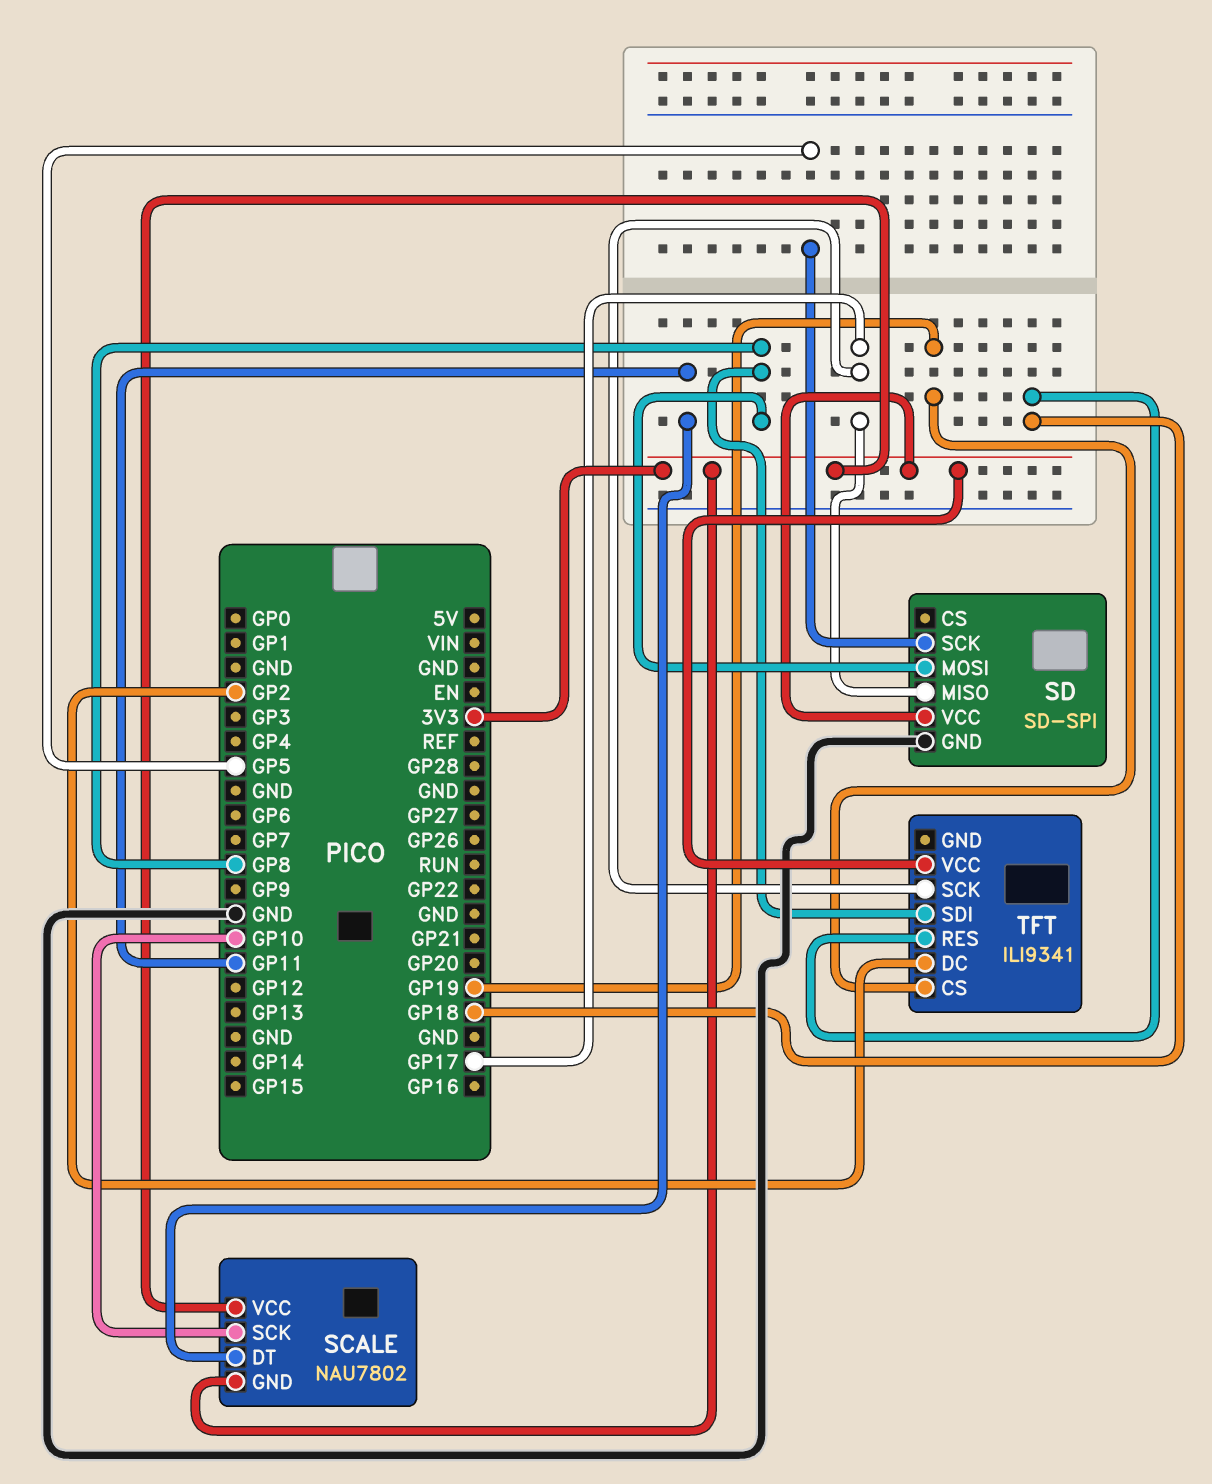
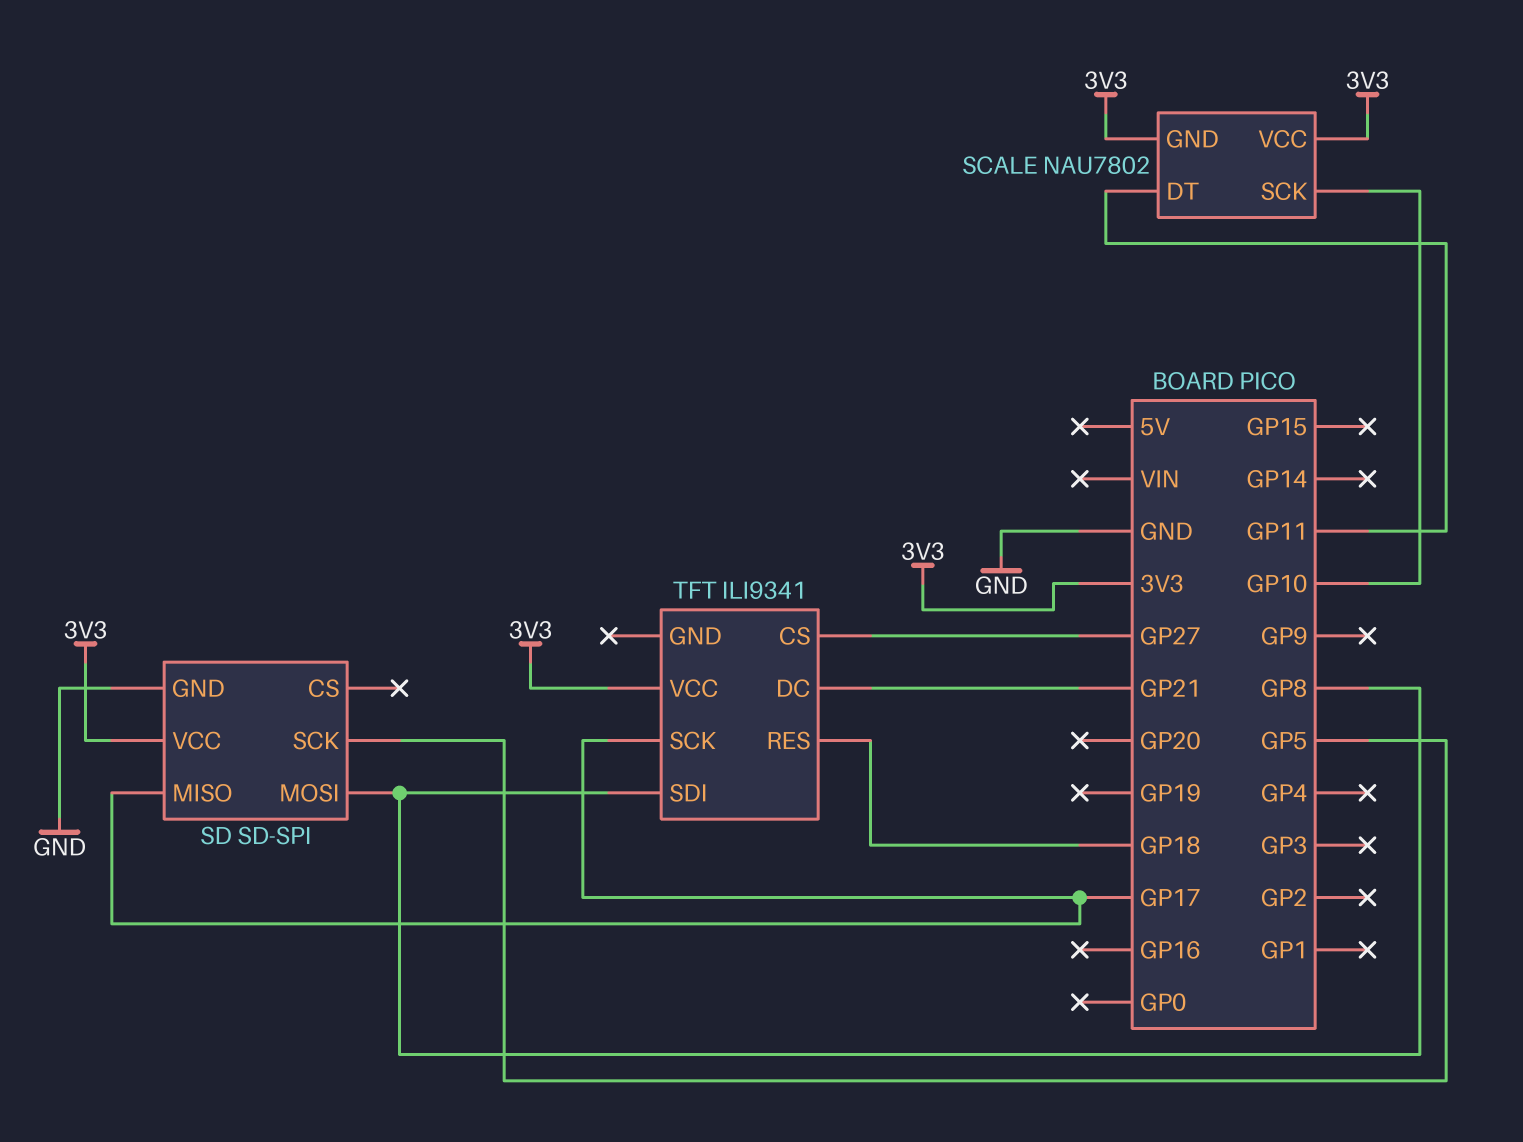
TFT pin CS: GP19 -> GP27
TFT pin DC: GP2 -> GP21

